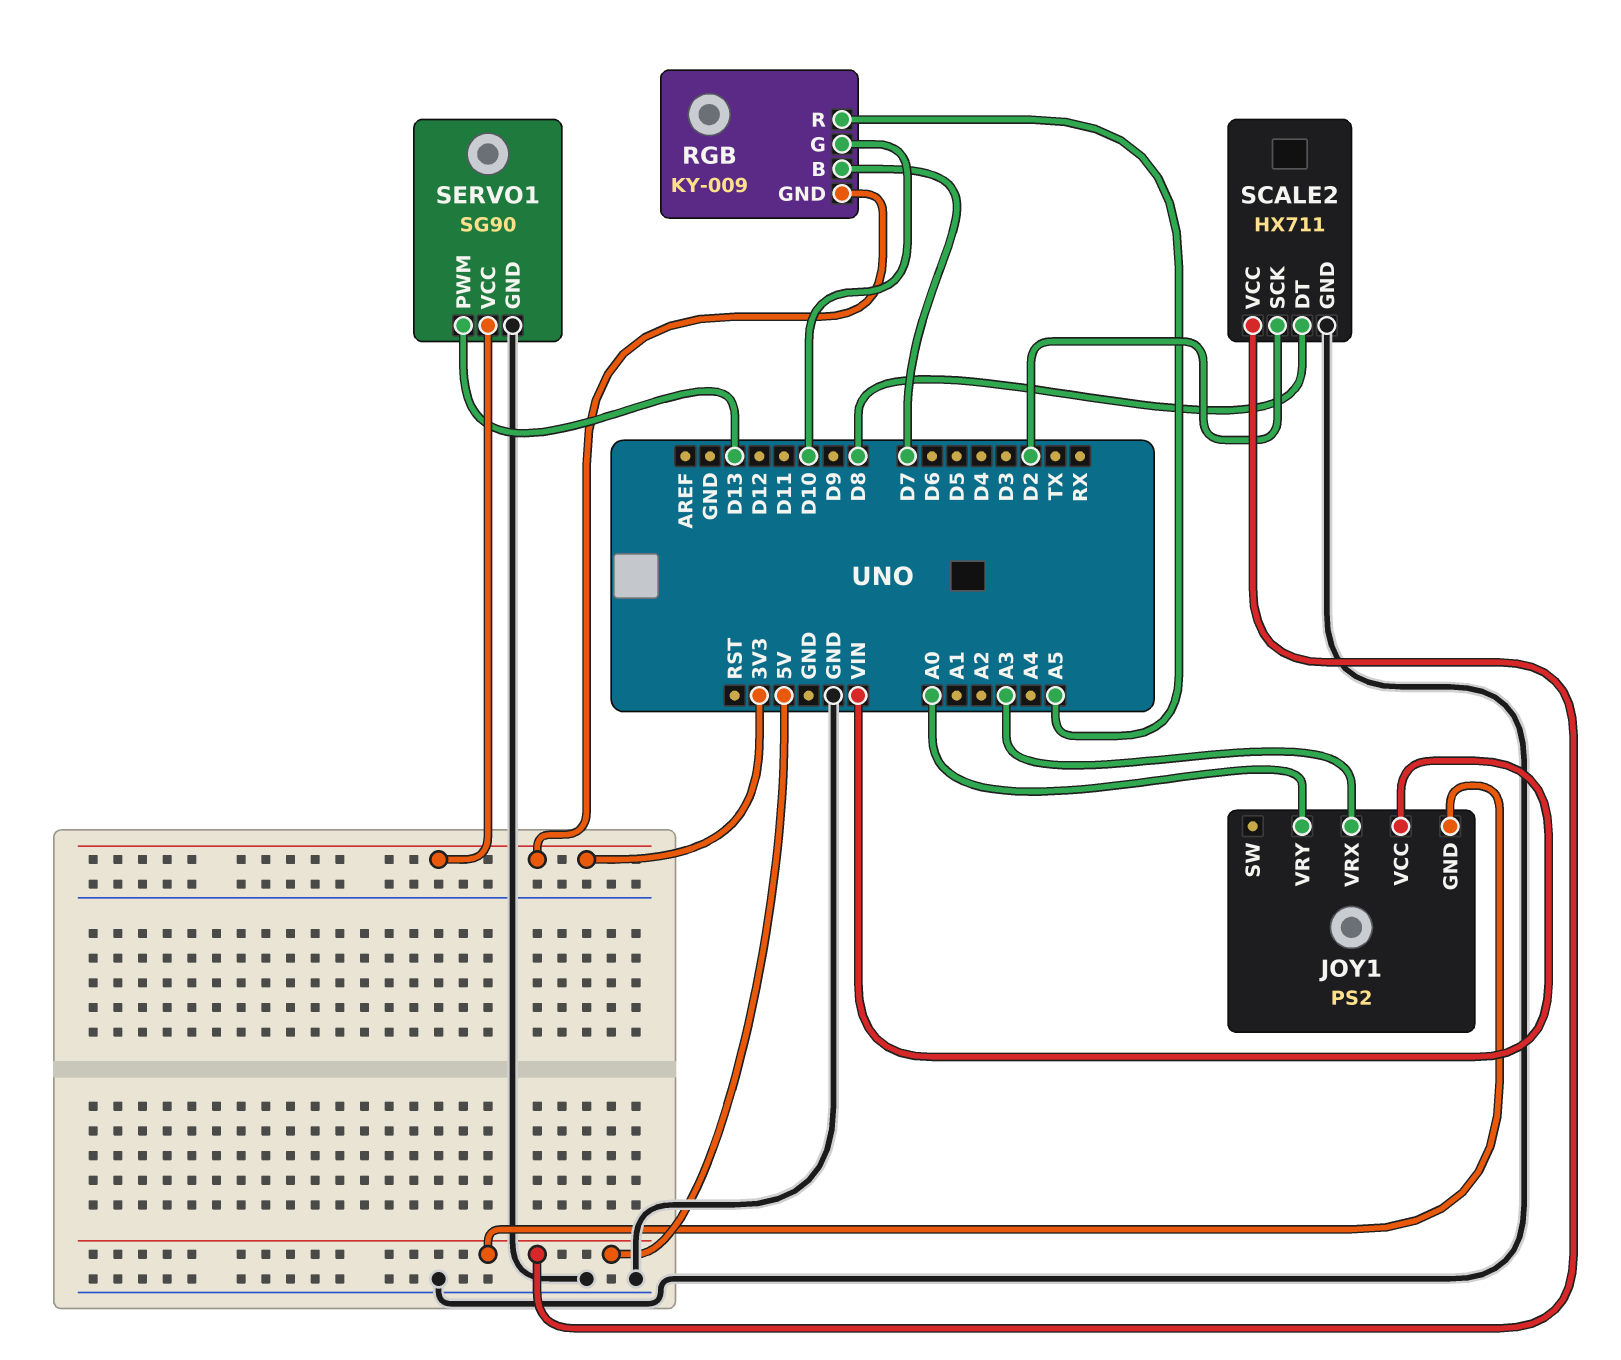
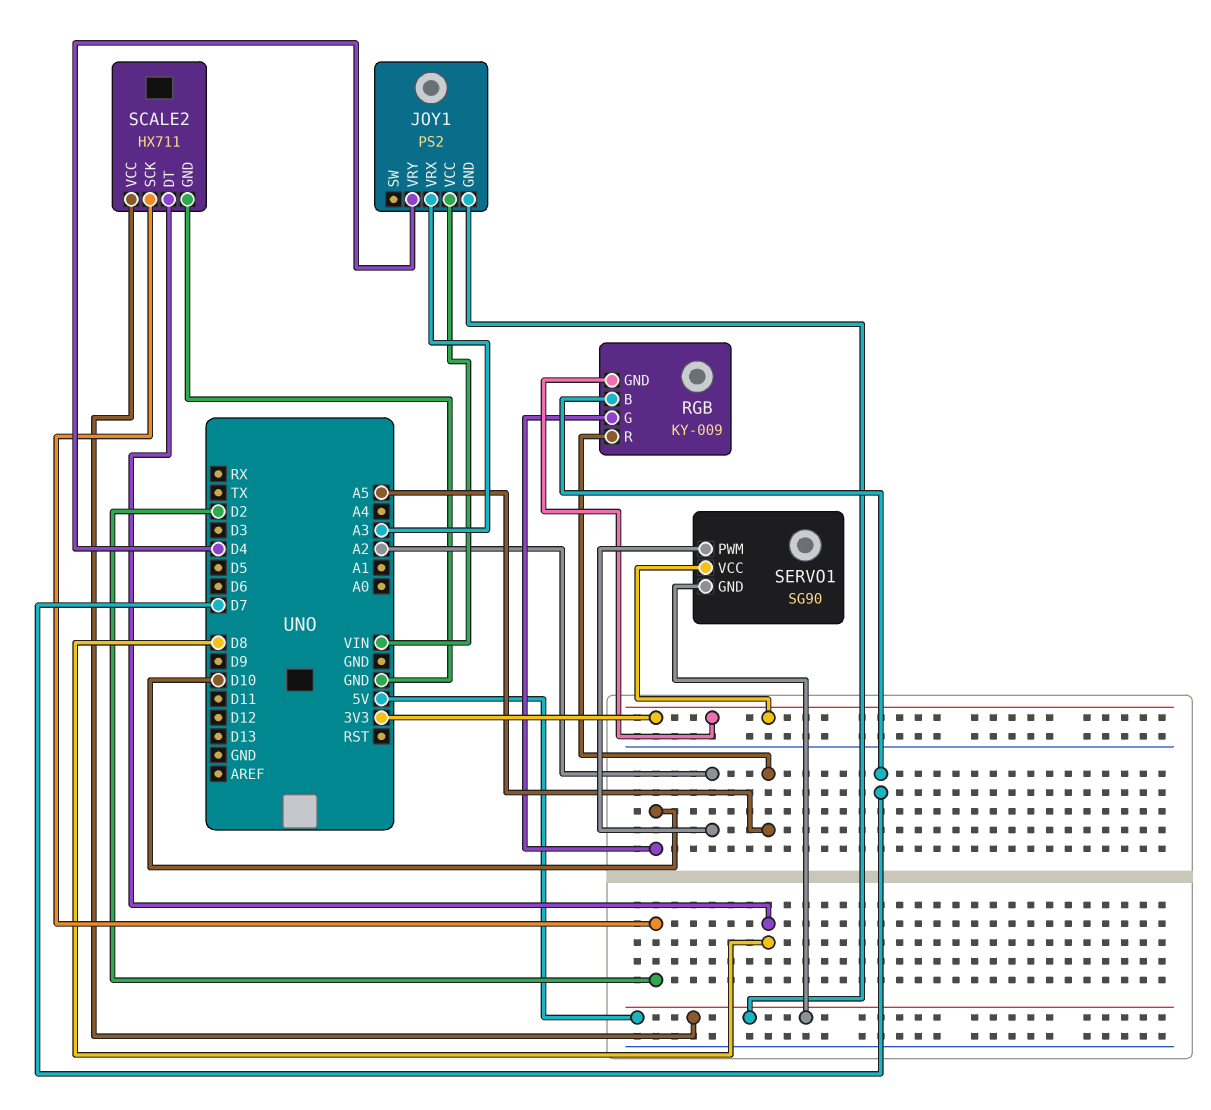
JOY1 pin VRY: A0 -> D4
SERVO1 pin GND: GND -> 5V
SERVO1 pin PWM: D13 -> A2

